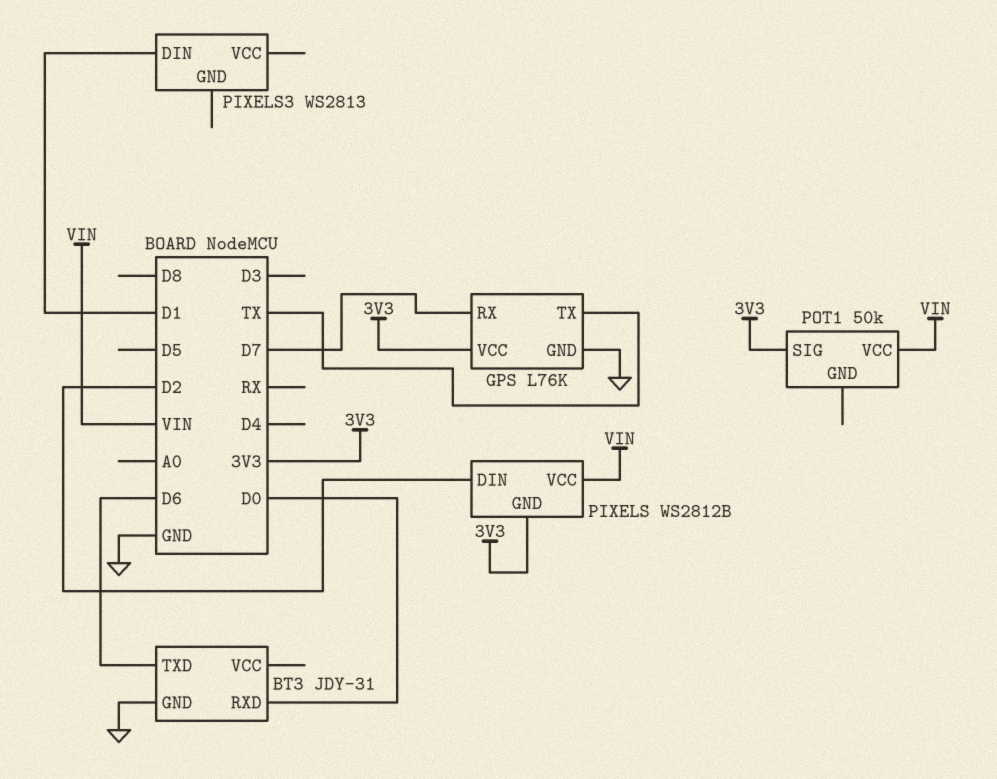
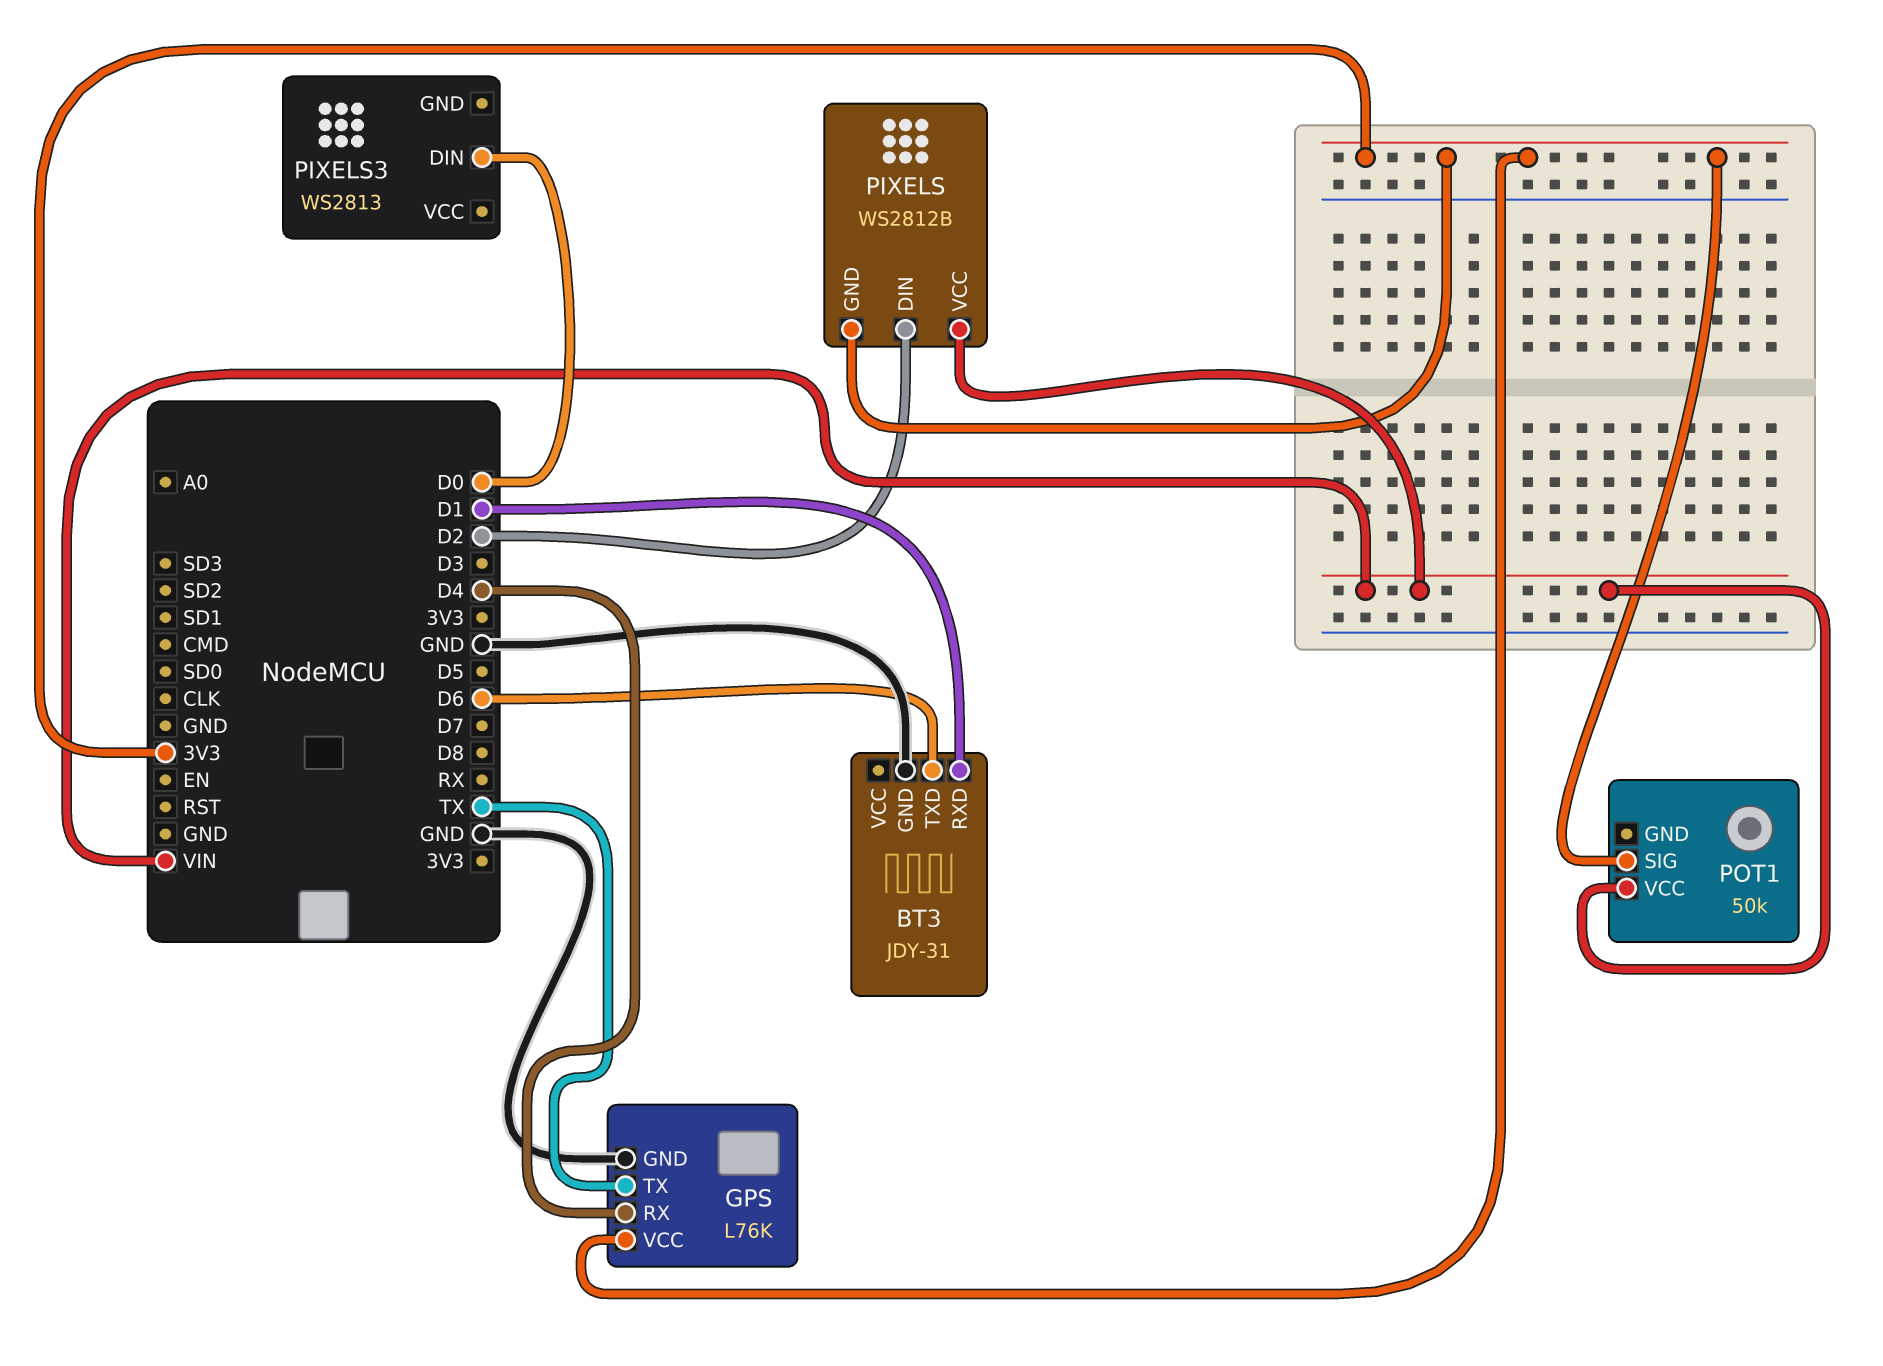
BT3 pin RXD: D0 -> D1
GPS pin RX: D7 -> D4
PIXELS3 pin DIN: D1 -> D0

